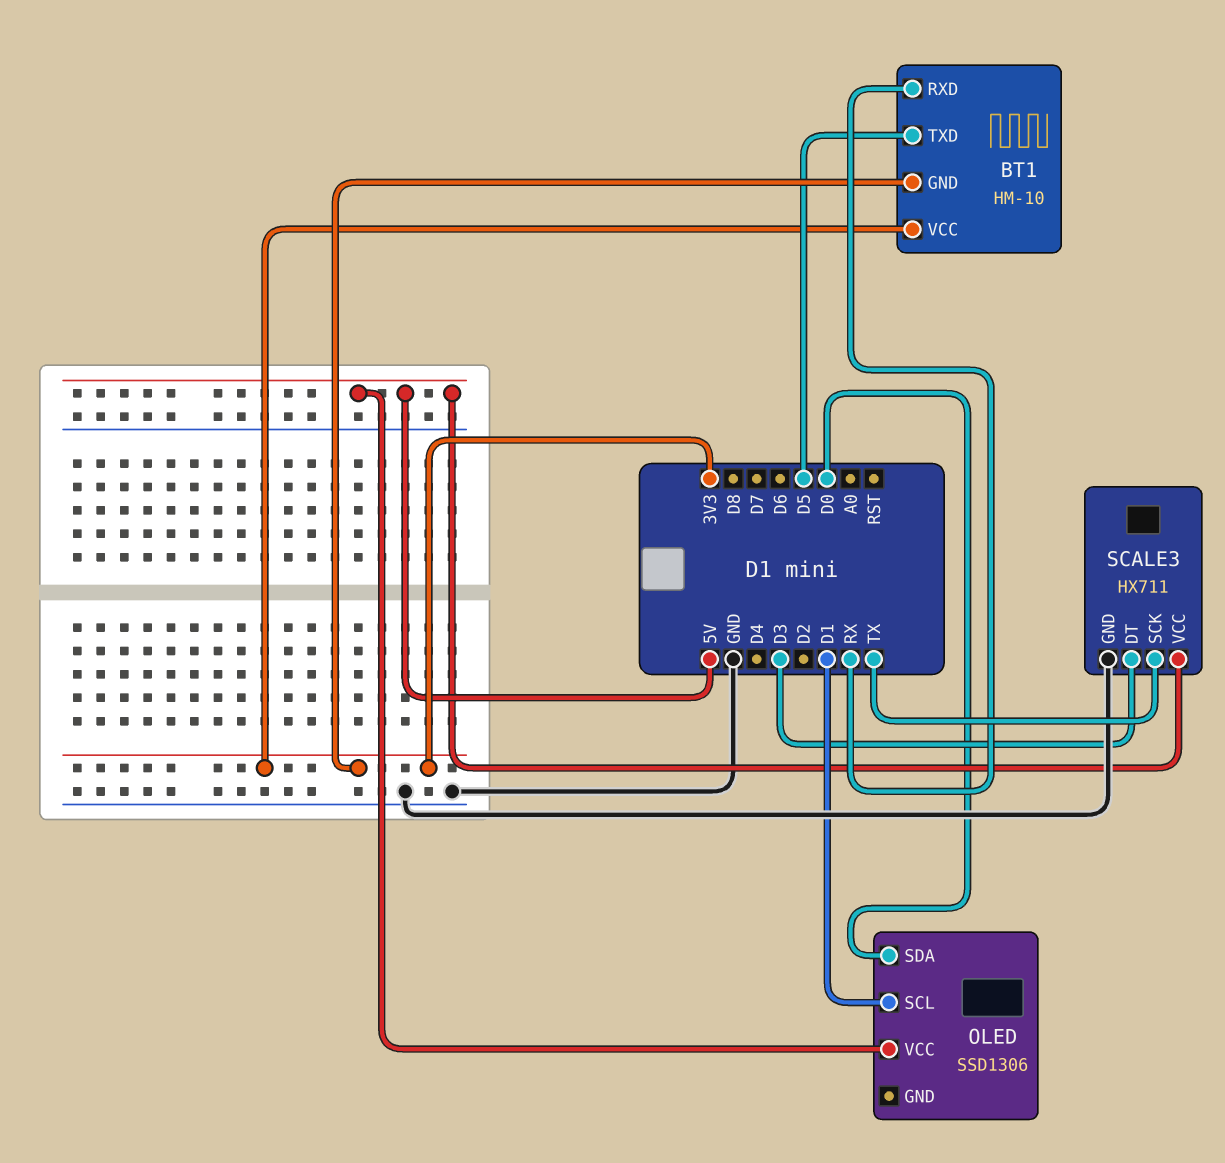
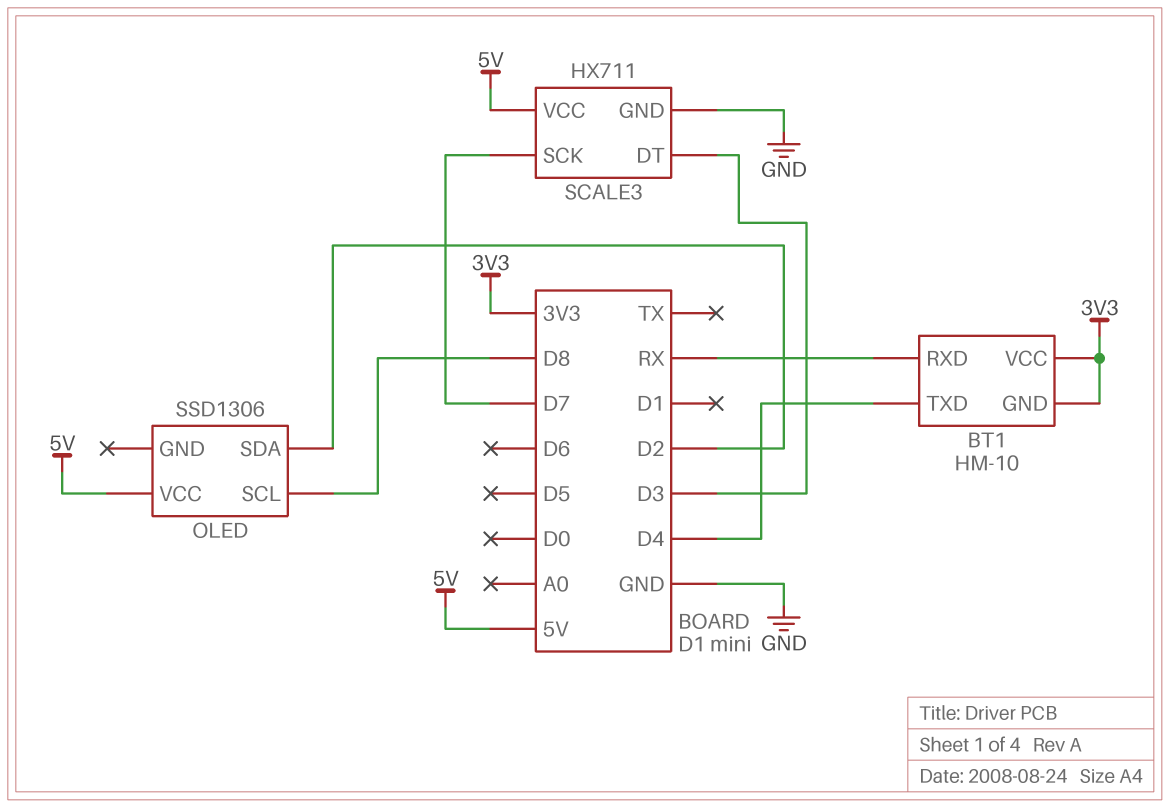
BT1 pin TXD: D5 -> D4
OLED pin SCL: D1 -> D8
OLED pin SDA: D0 -> D2
SCALE3 pin SCK: TX -> D7

